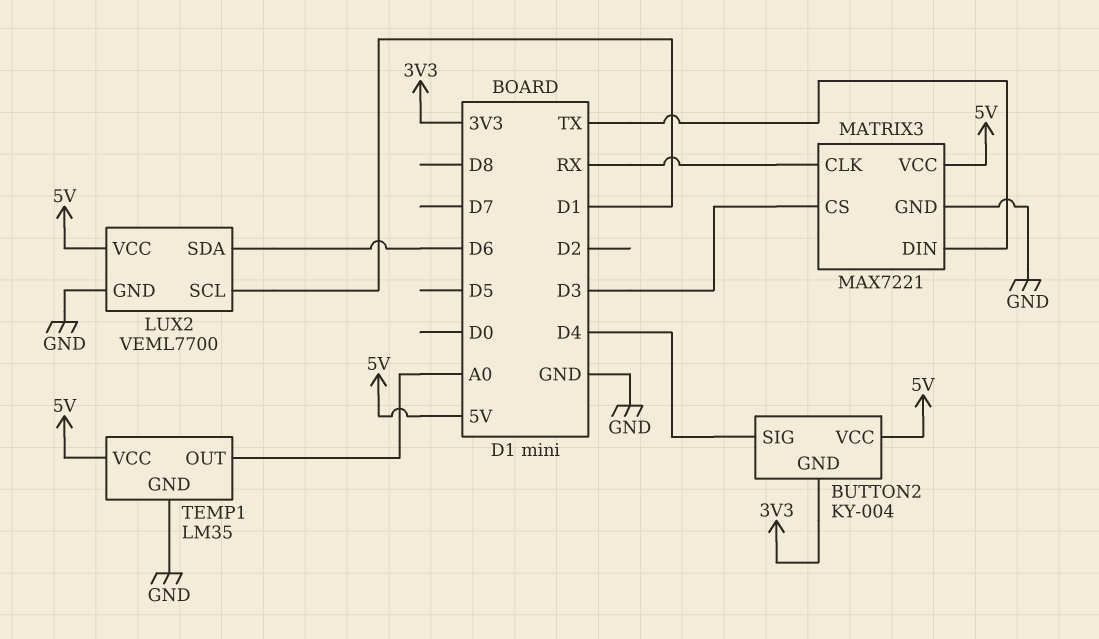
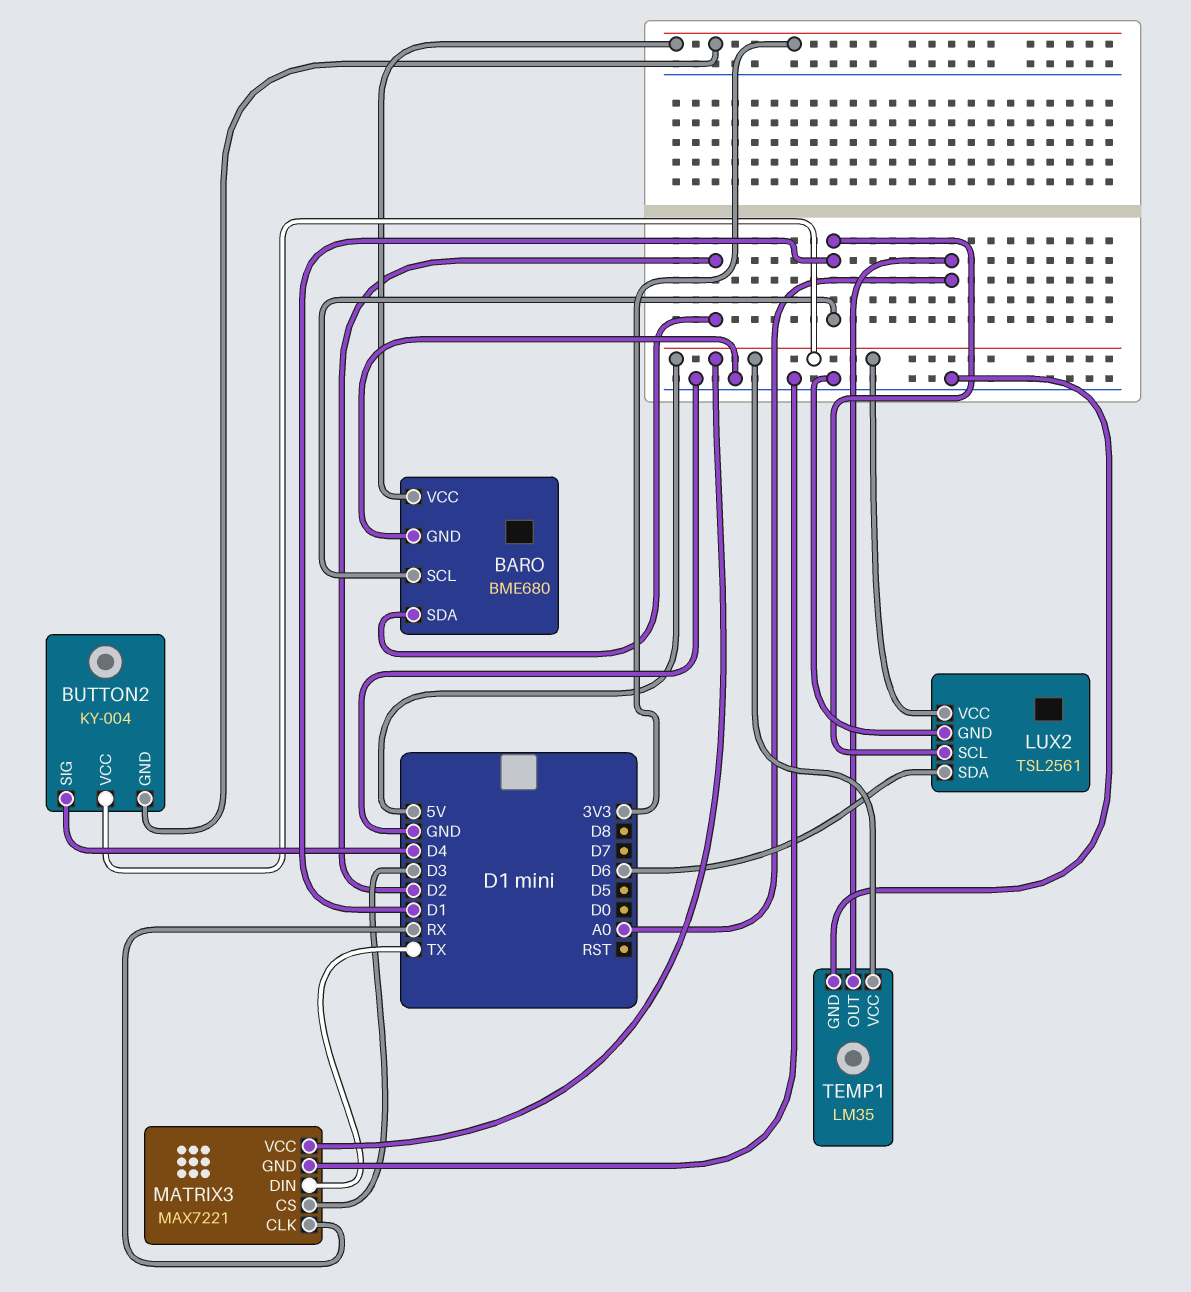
BARO: none -> BME680
BARO pin GND: none -> GND
BARO pin SCL: none -> D1
BARO pin SDA: none -> D2
BARO pin VCC: none -> 3V3
LUX2: VEML7700 -> TSL2561

